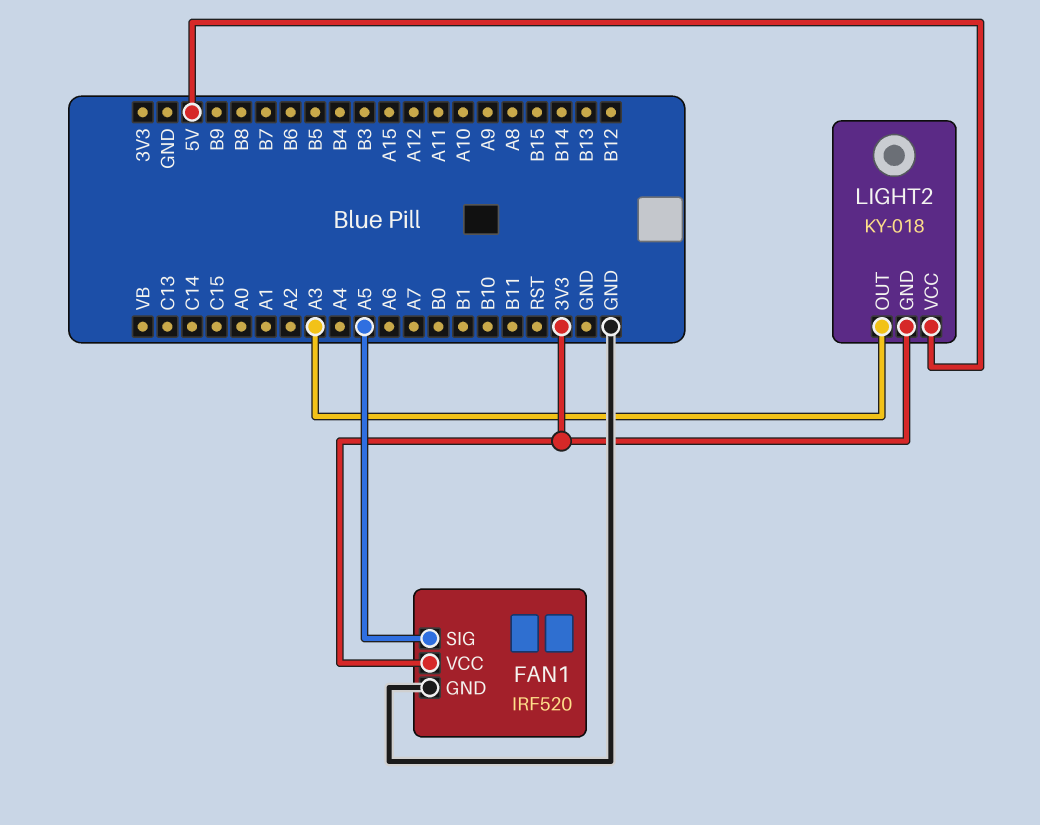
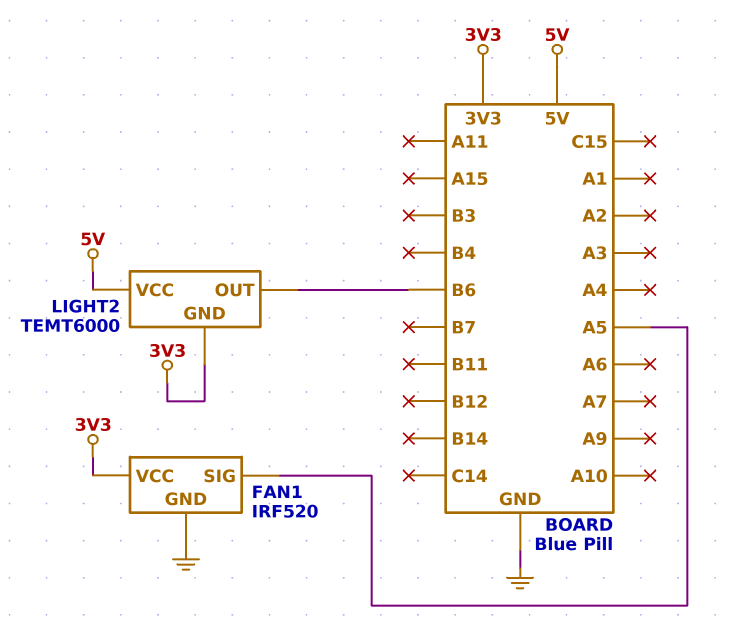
LIGHT2: KY-018 -> TEMT6000
LIGHT2 pin OUT: A3 -> B6

